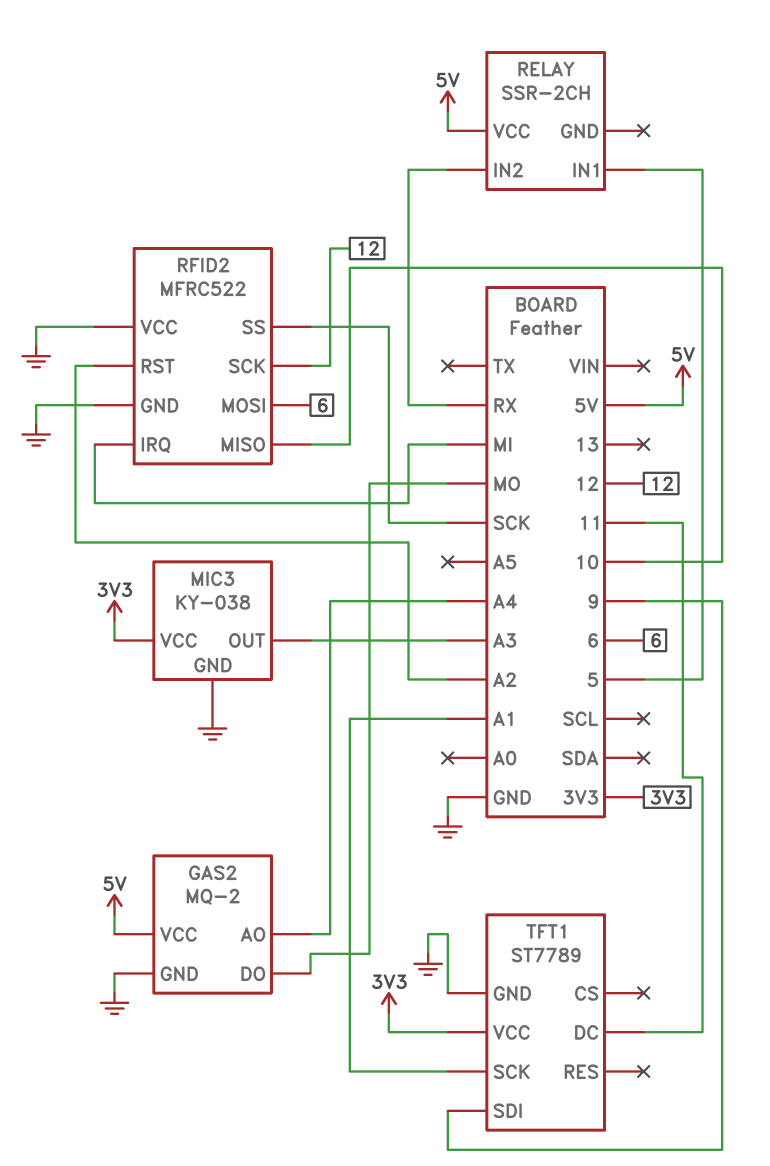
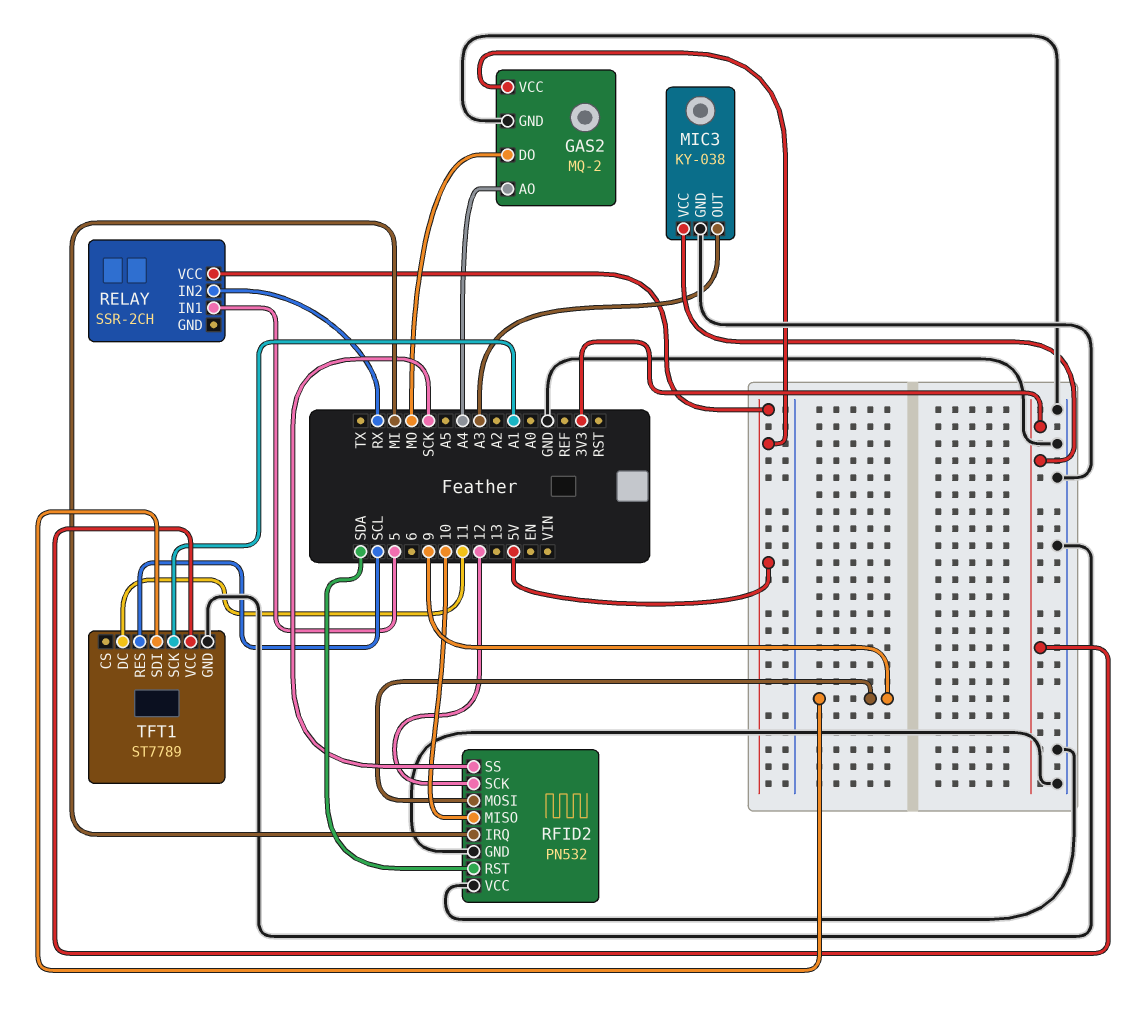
RFID2: MFRC522 -> PN532
RFID2 pin MOSI: 6 -> 9
RFID2 pin RST: A2 -> SDA
TFT1 pin RES: none -> SCL

